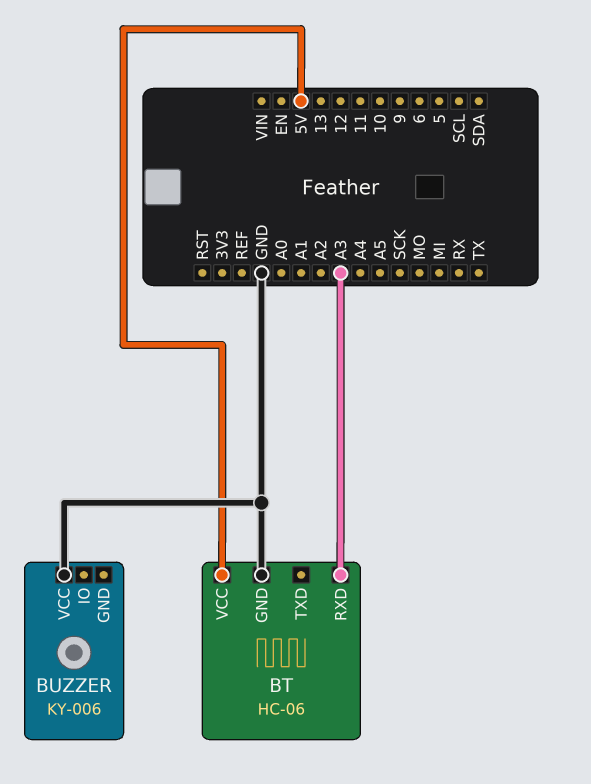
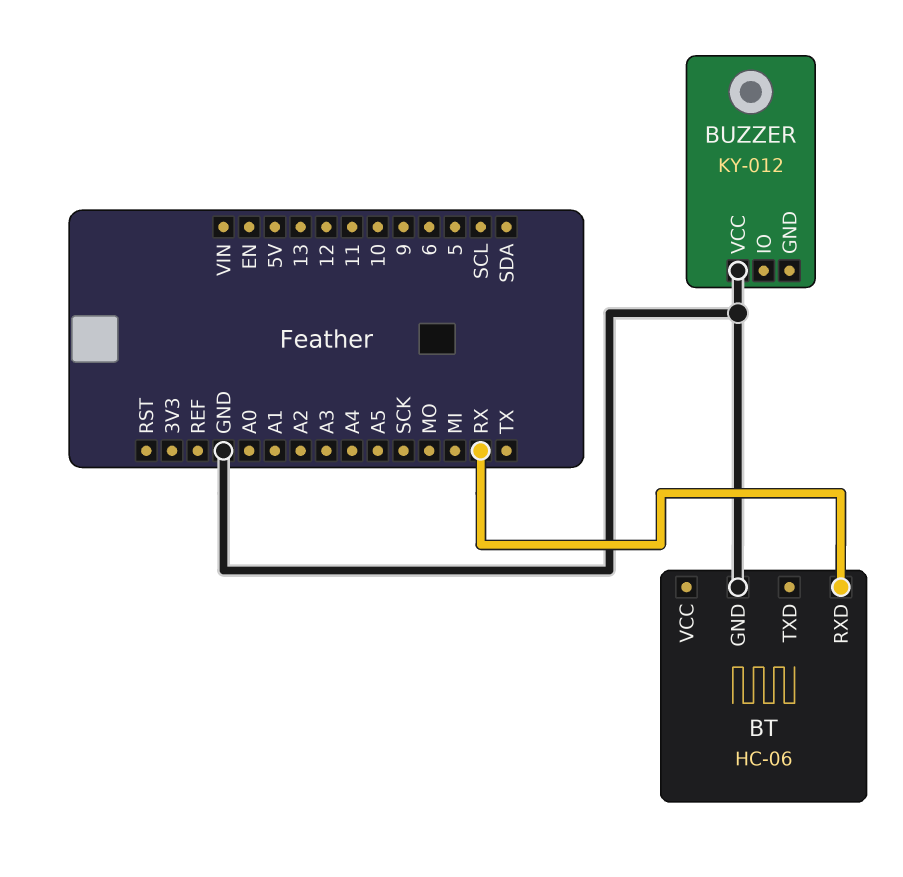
BT pin RXD: A3 -> RX
BT pin VCC: 5V -> none
BUZZER: KY-006 -> KY-012

